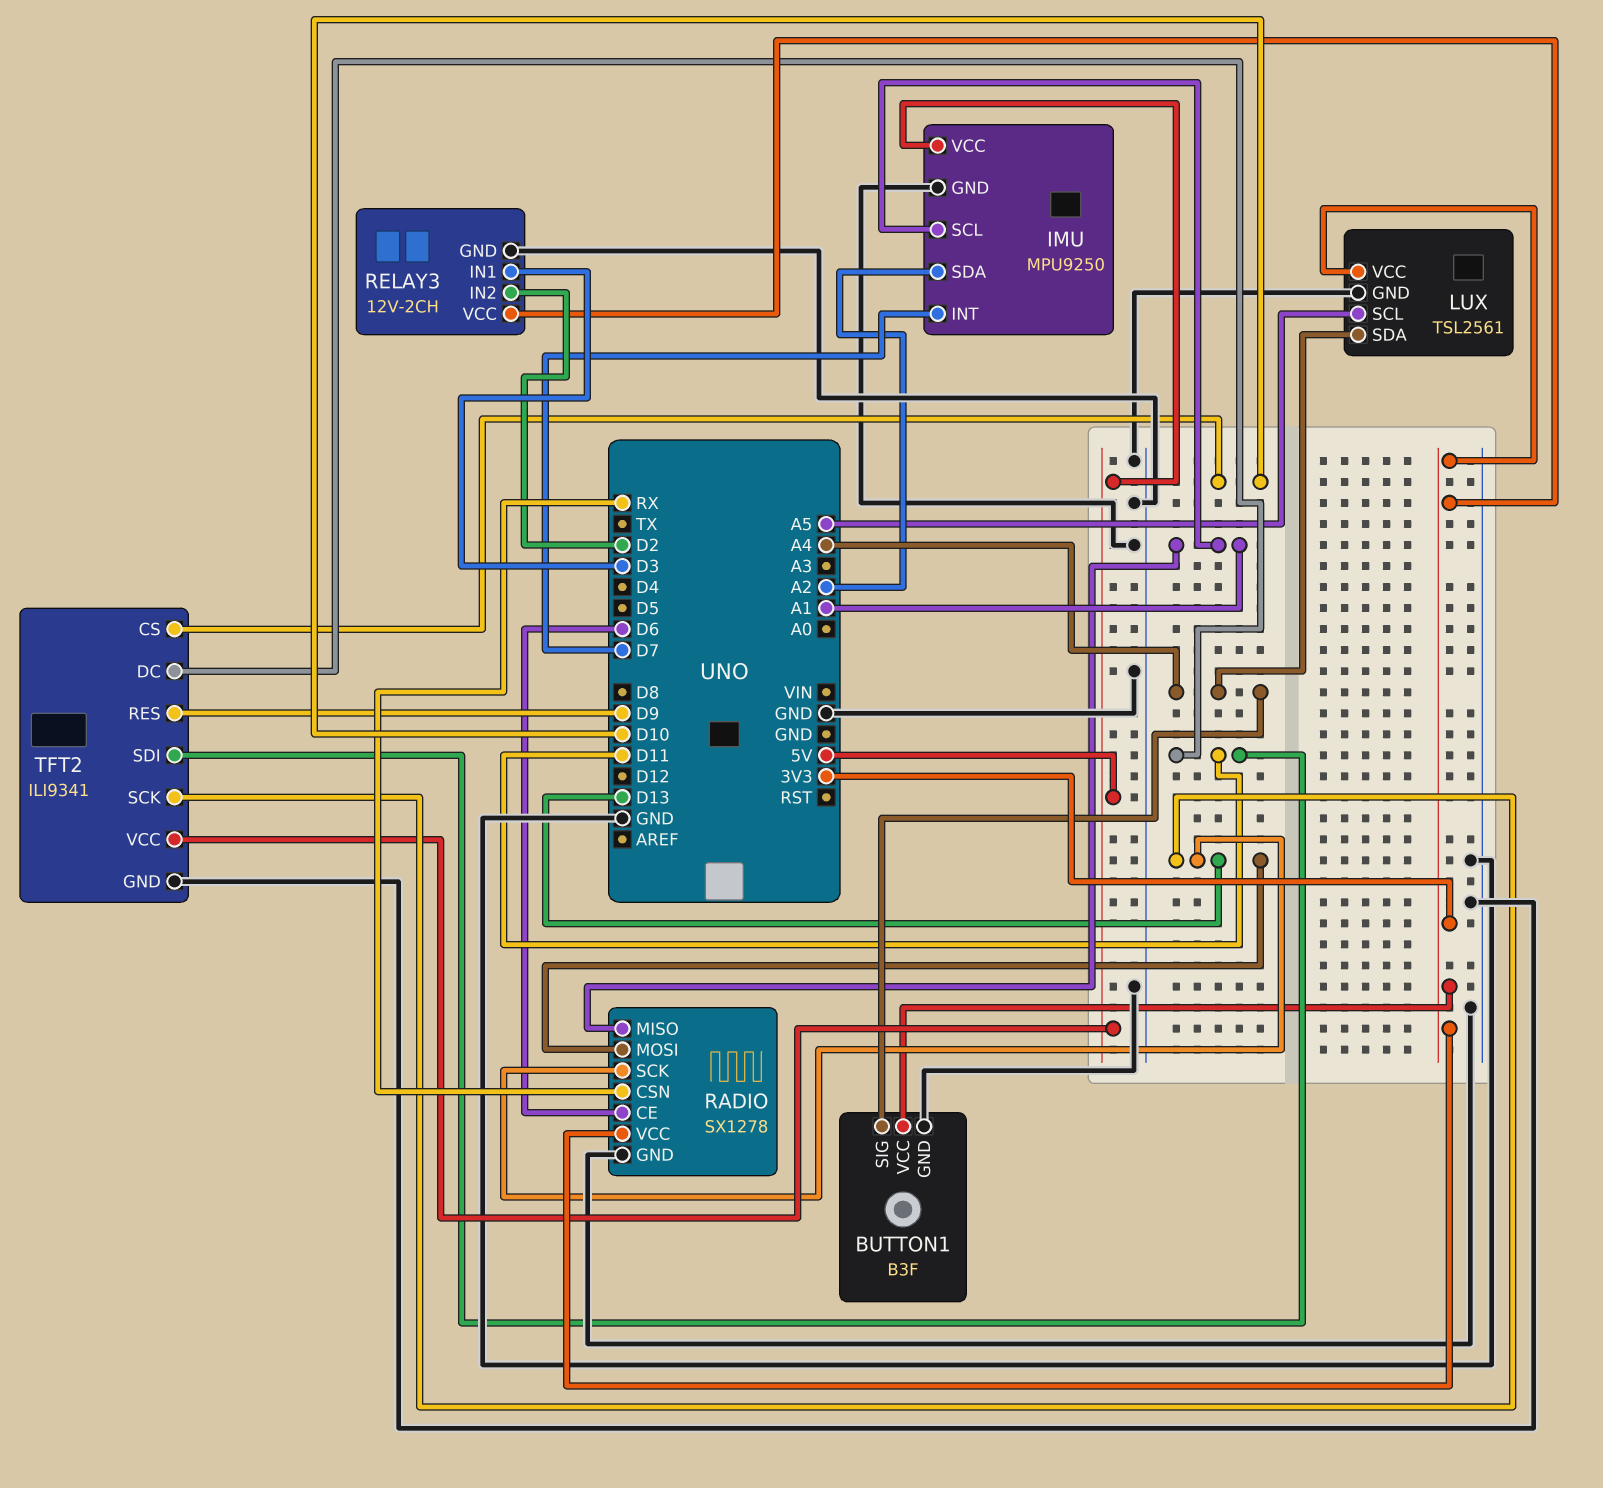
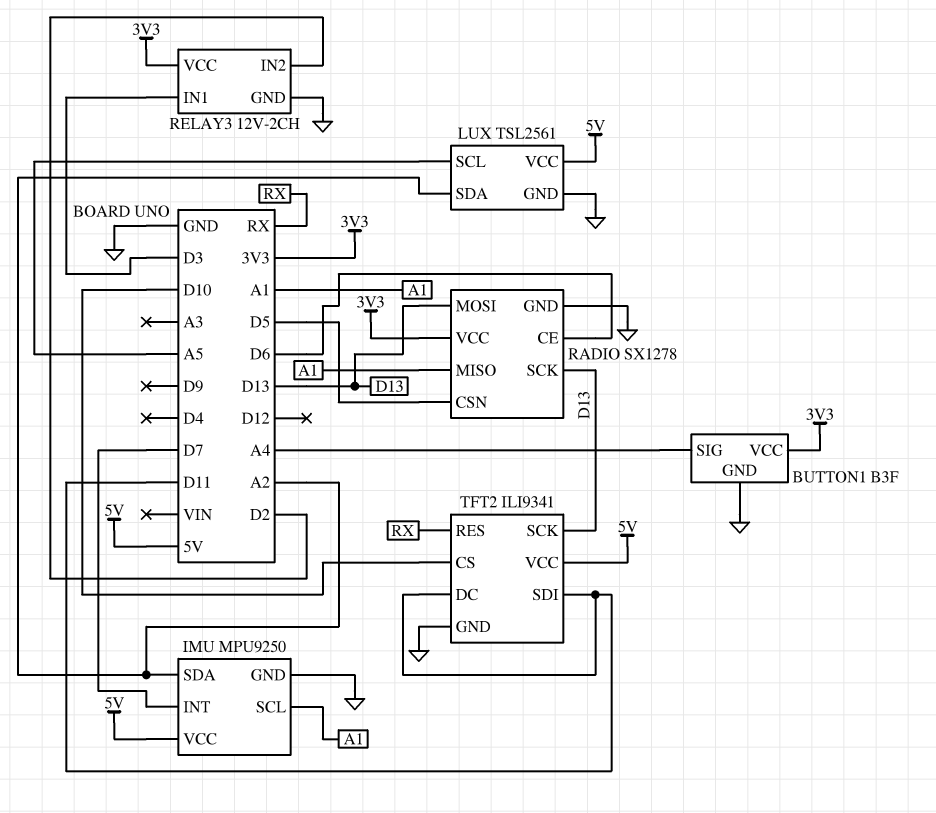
LUX pin SDA: A4 -> A2
LUX pin VCC: 3V3 -> 5V
RADIO pin CSN: RX -> D5
TFT2 pin RES: D9 -> RX

